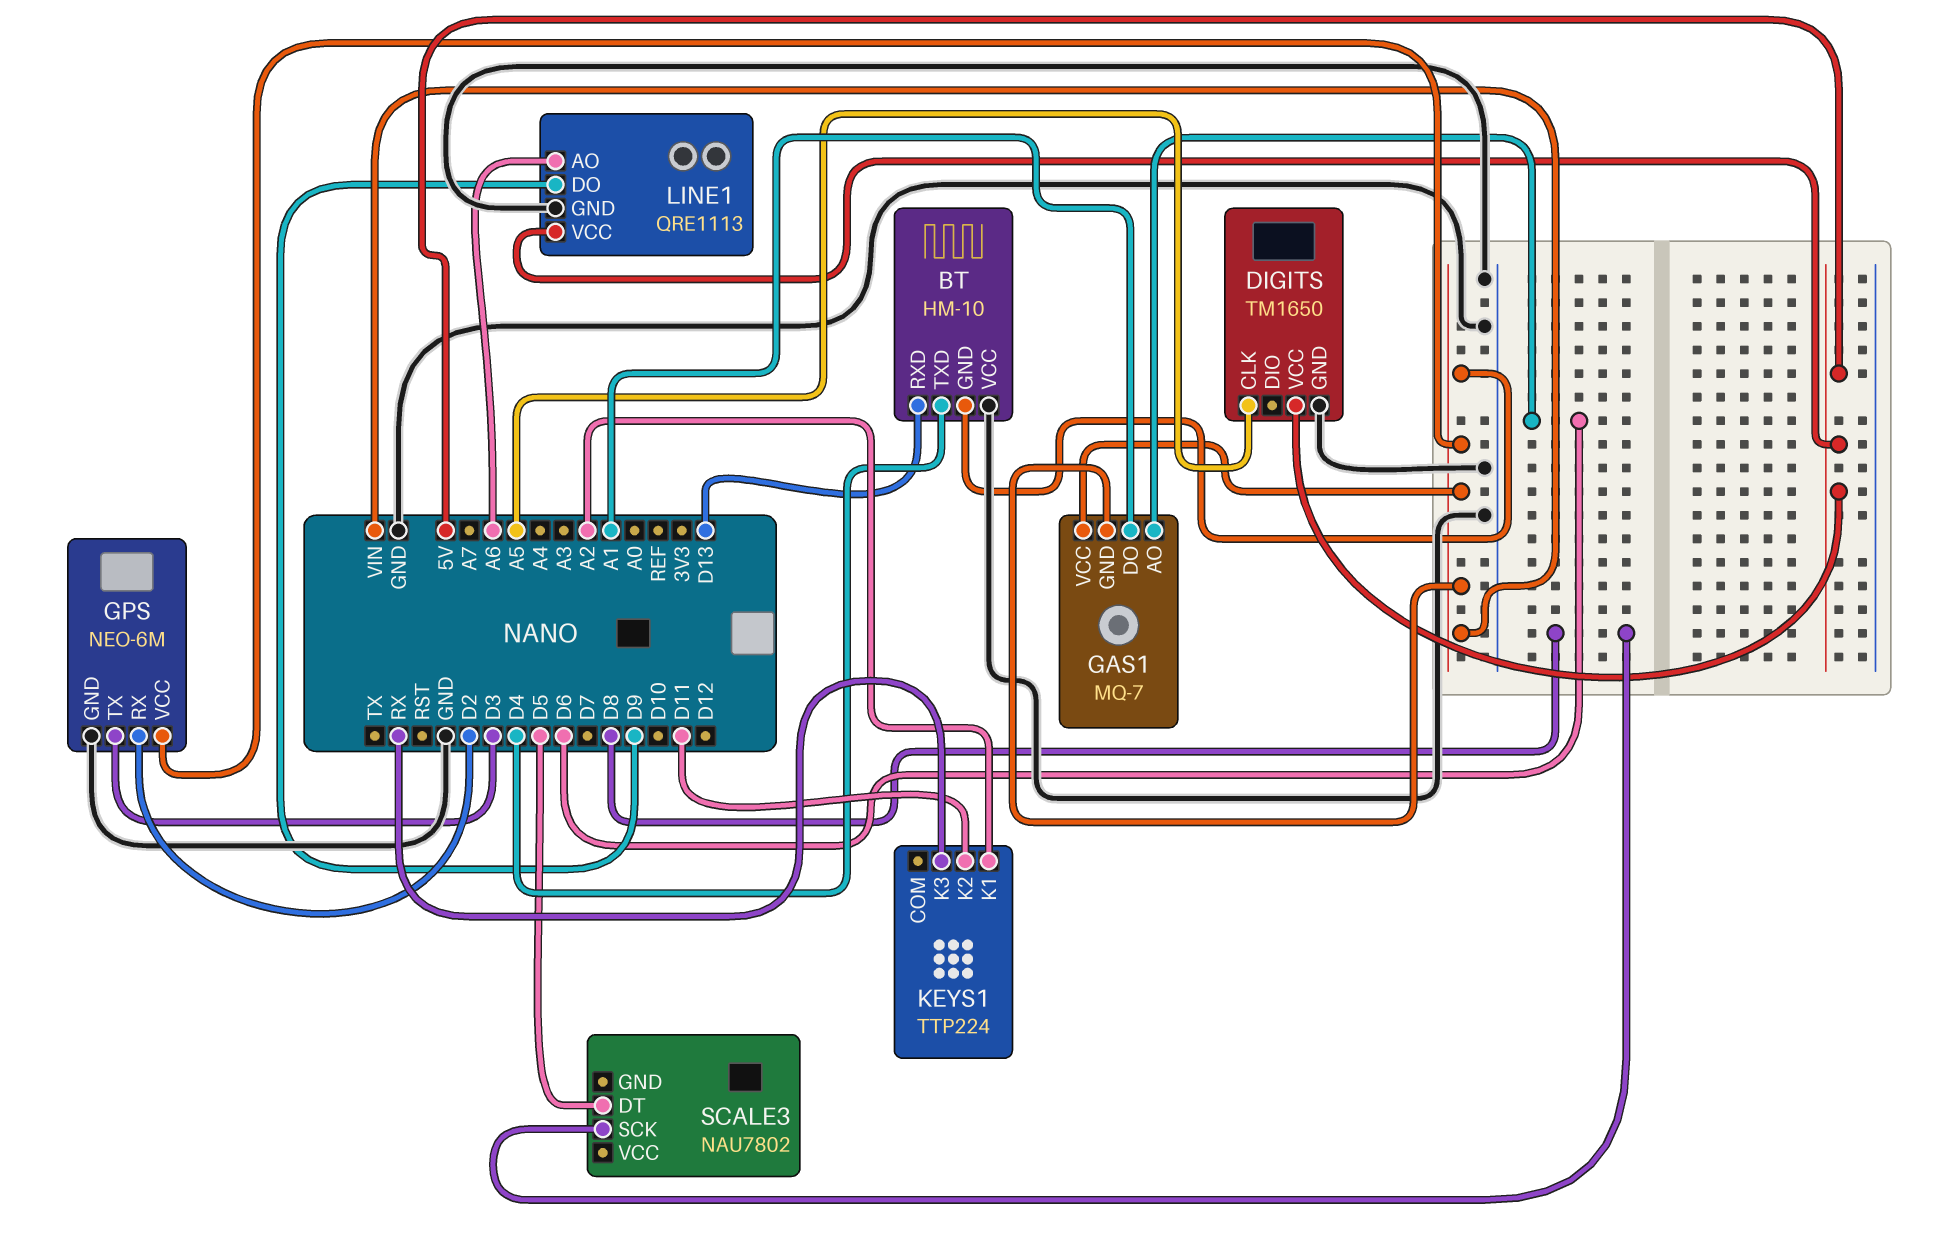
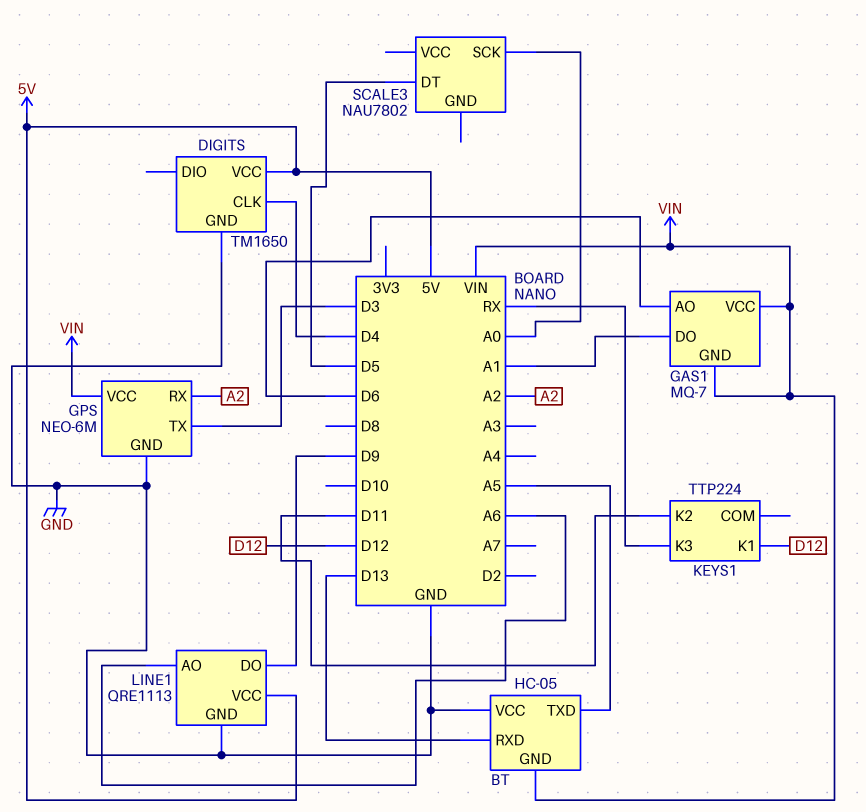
BT: HM-10 -> HC-05
BT pin TXD: D4 -> A5
DIGITS pin CLK: A5 -> D4
GPS pin RX: D2 -> A2
KEYS1 pin K1: A2 -> D12
SCALE3 pin SCK: D8 -> A0

